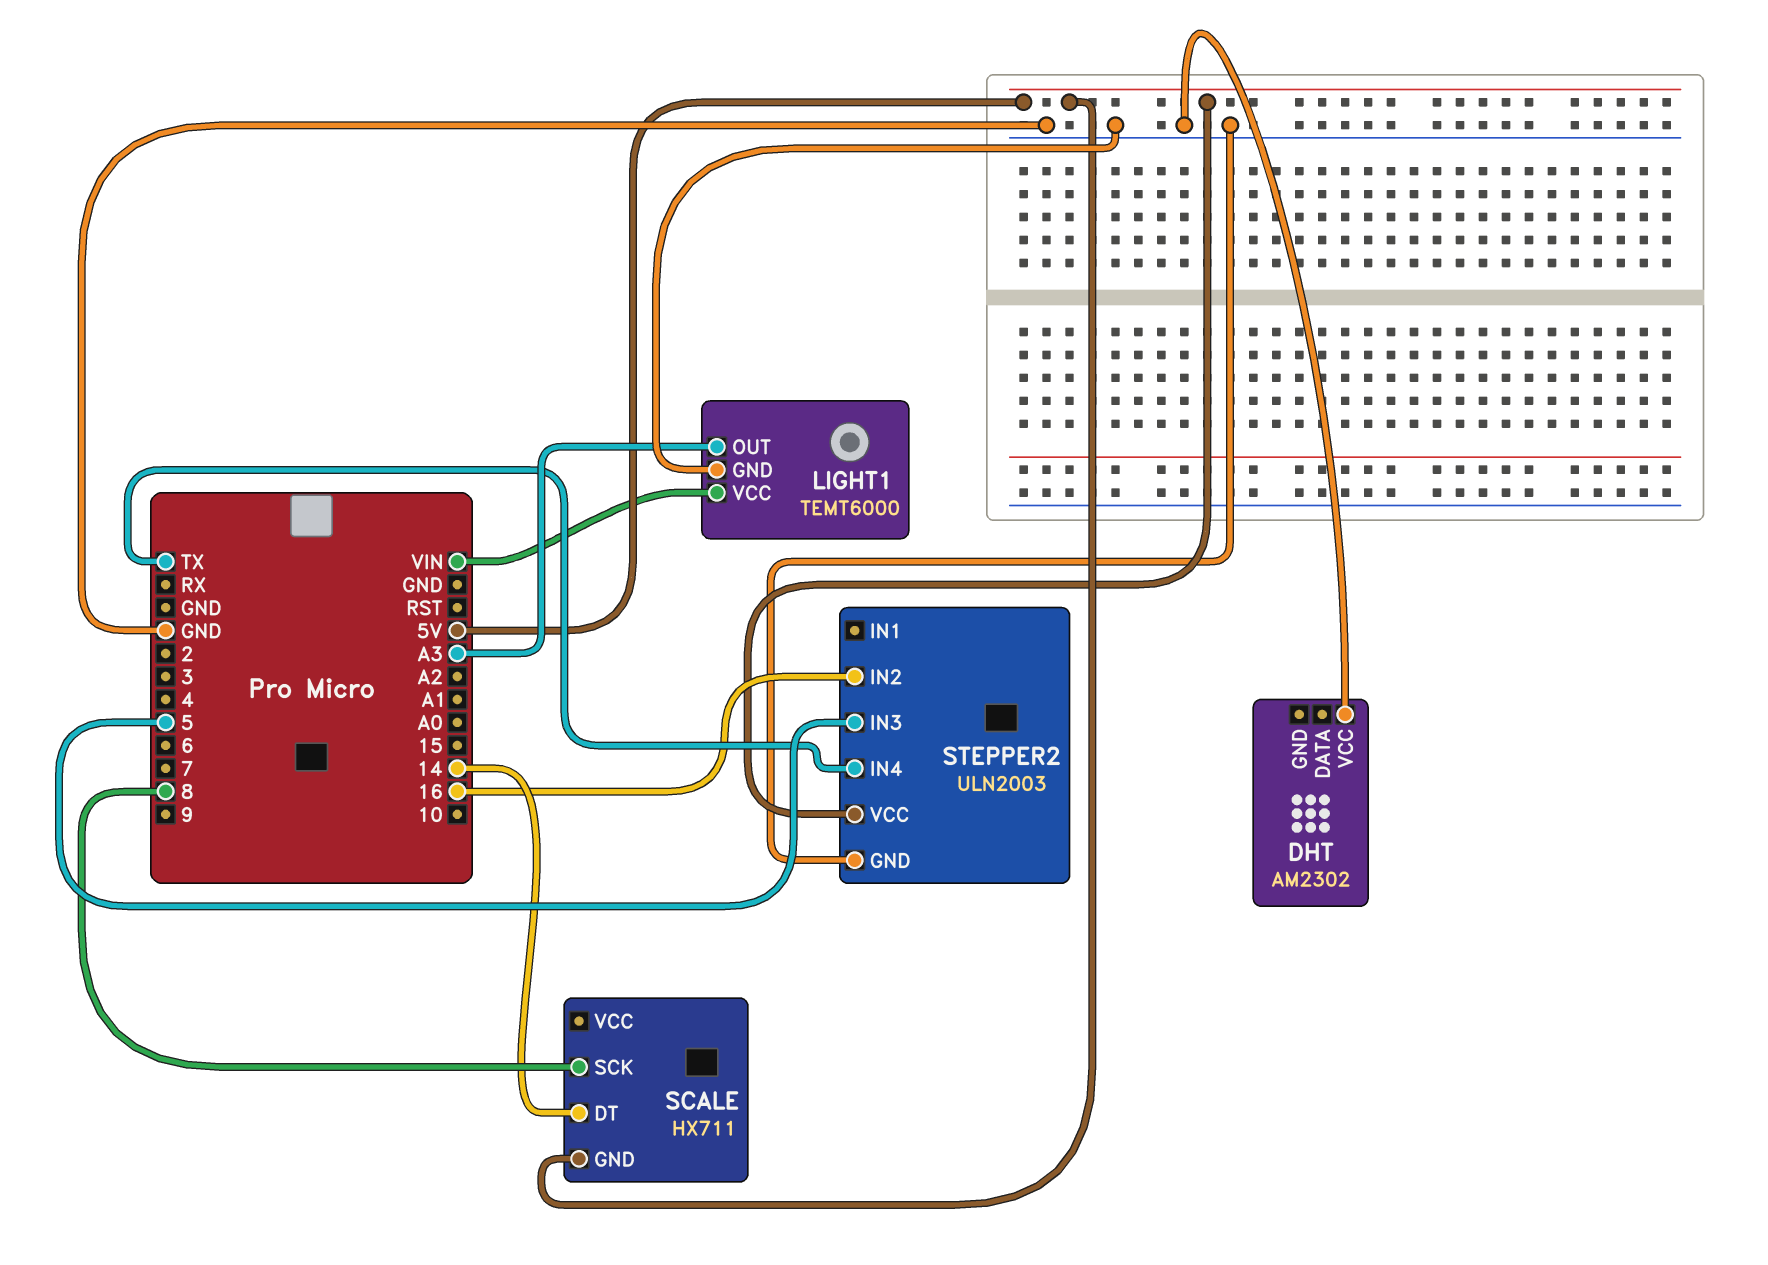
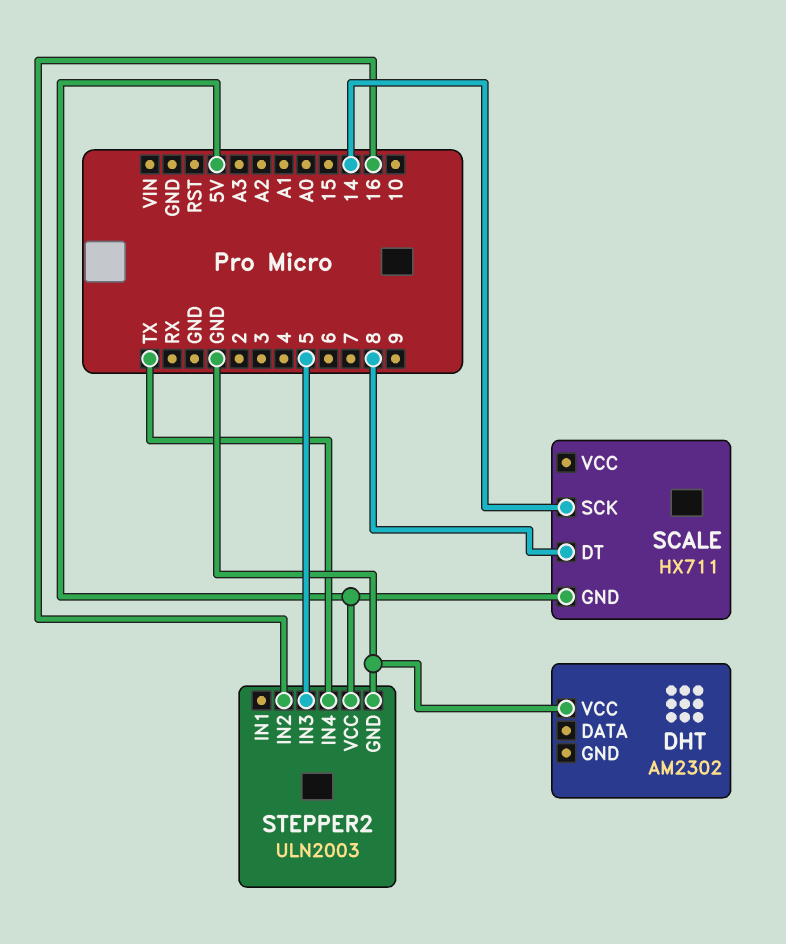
LIGHT1: TEMT6000 -> none
LIGHT1 pin GND: GND -> none
LIGHT1 pin OUT: A3 -> none
LIGHT1 pin VCC: VIN -> none
SCALE pin DT: 14 -> 8
SCALE pin SCK: 8 -> 14

